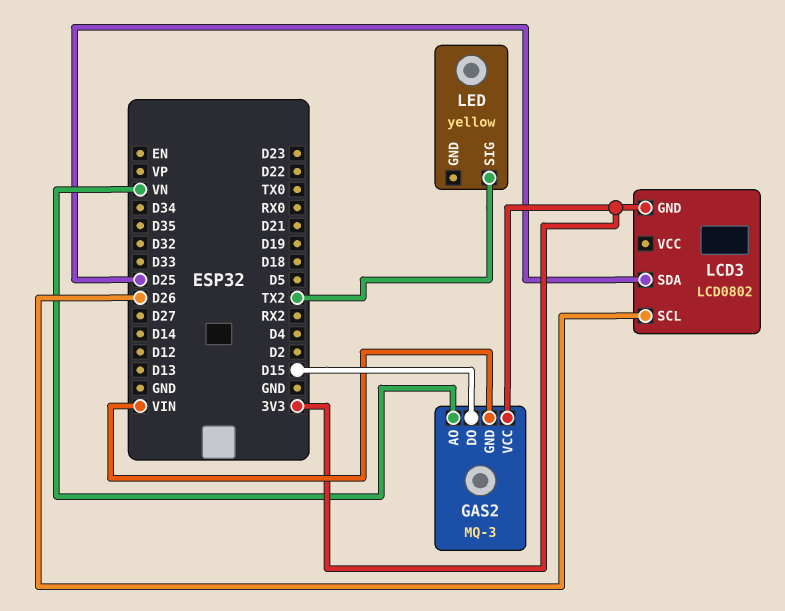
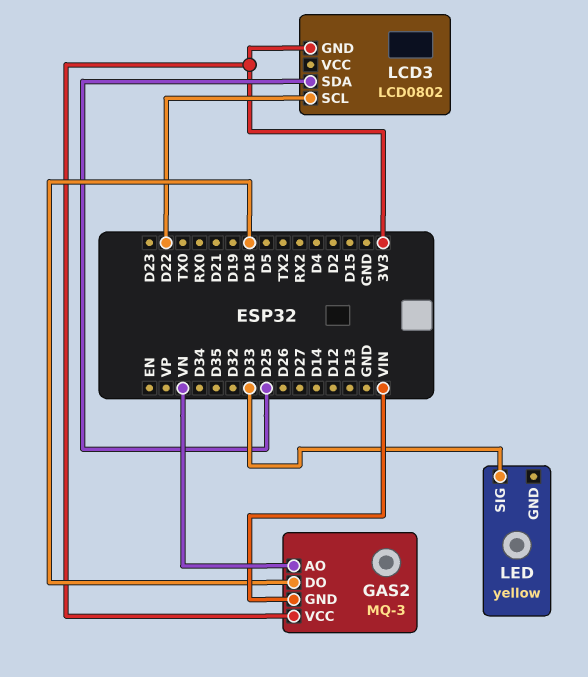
GAS2 pin DO: D15 -> D18
LCD3 pin SCL: D26 -> D22
LED pin SIG: TX2 -> D33

